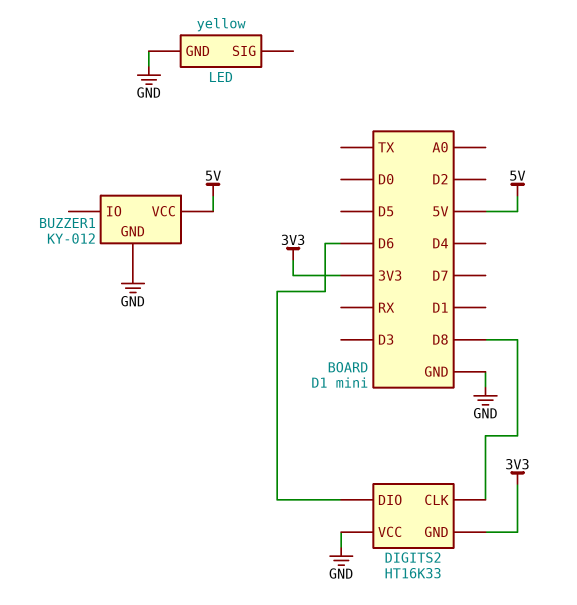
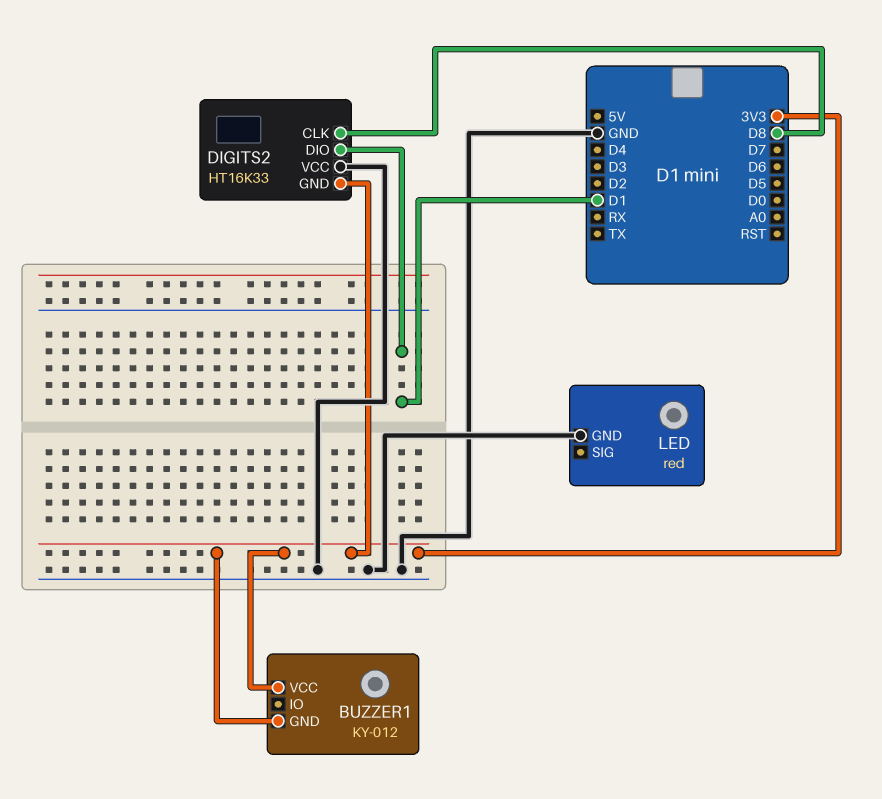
BUZZER1 pin GND: GND -> 3V3
BUZZER1 pin VCC: 5V -> 3V3
DIGITS2 pin DIO: D6 -> D1
LED: yellow -> red

